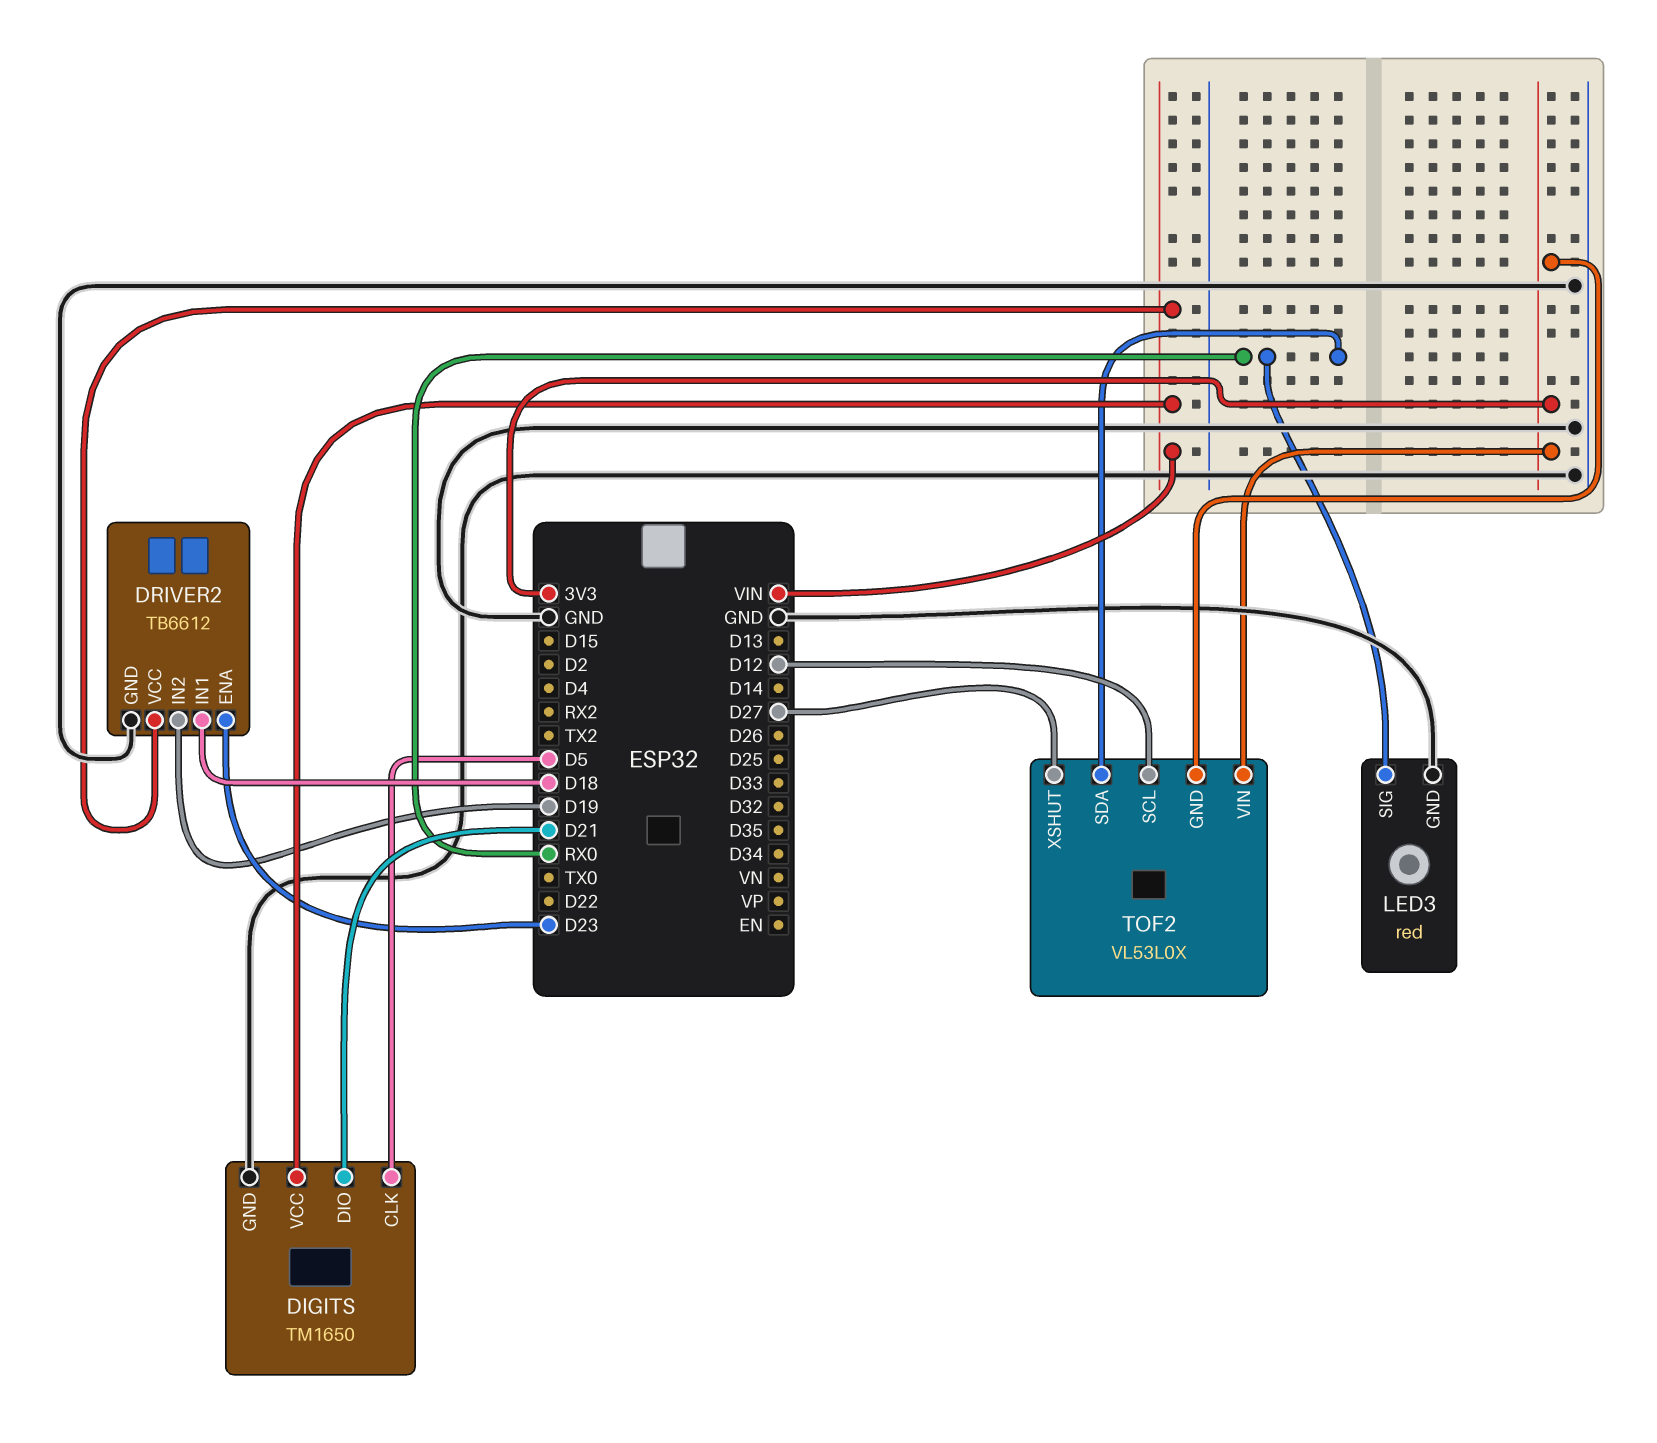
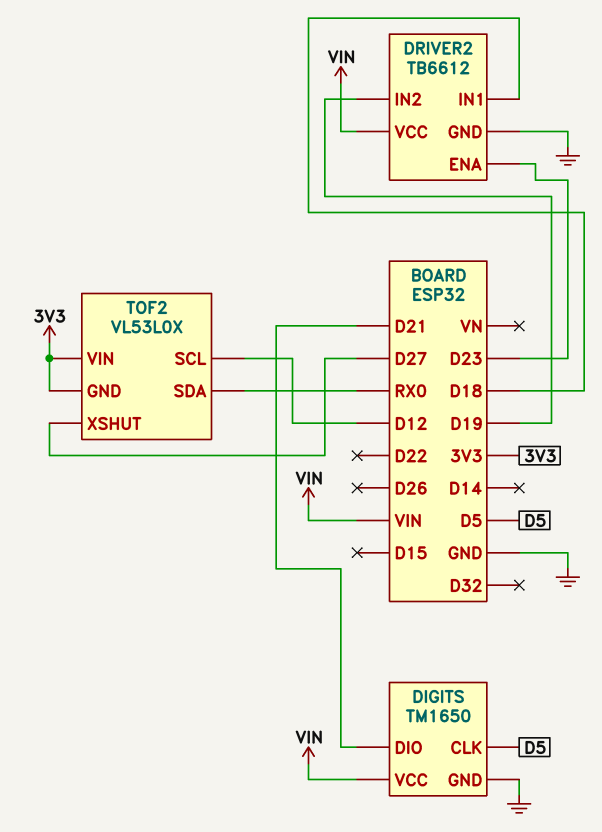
LED3: red -> none
LED3 pin GND: GND -> none
LED3 pin SIG: RX0 -> none

